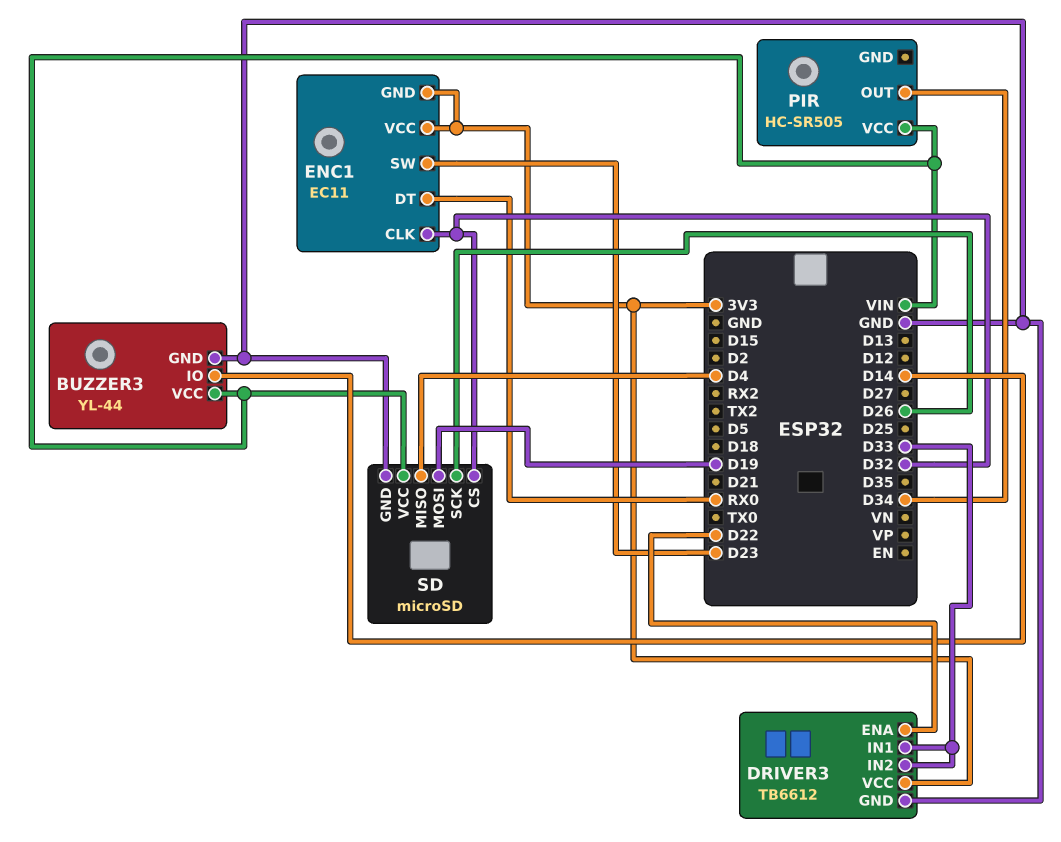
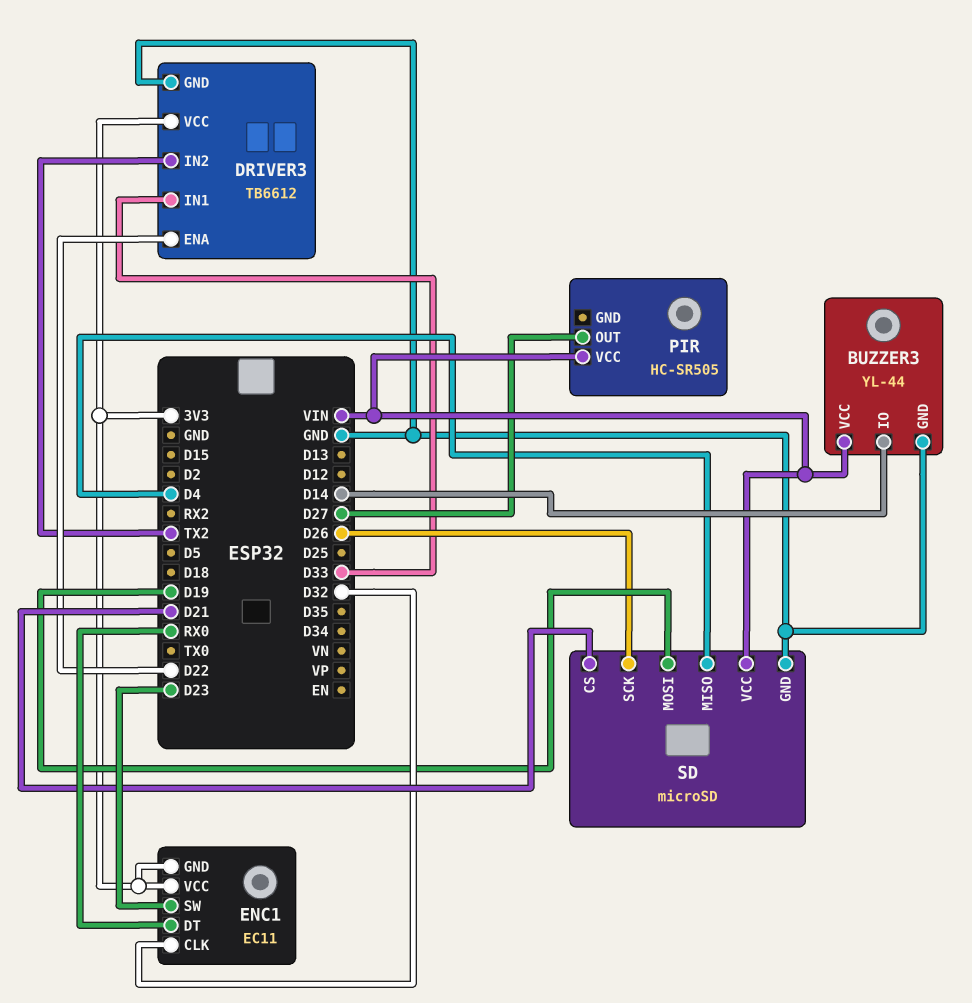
DRIVER3 pin IN2: D33 -> TX2
PIR pin OUT: D34 -> D27
SD pin CS: D32 -> D21

